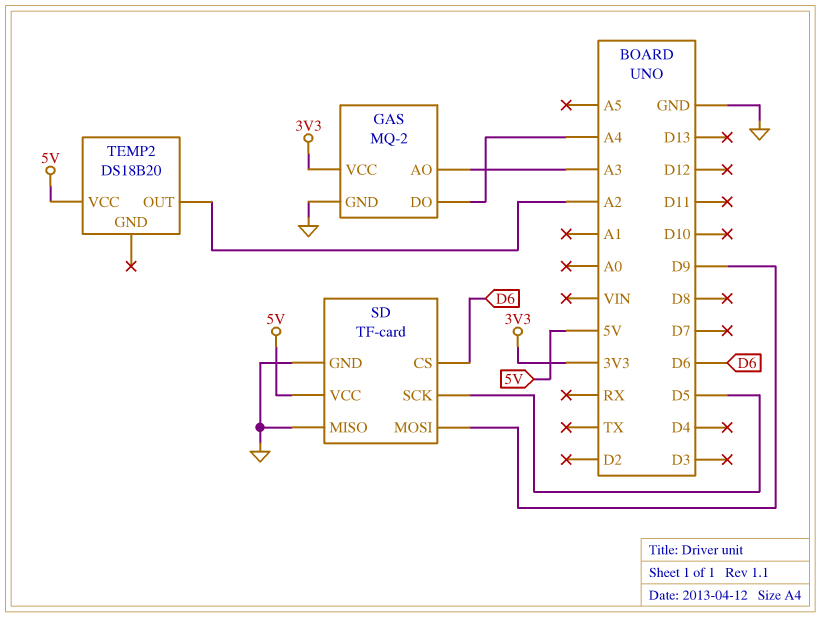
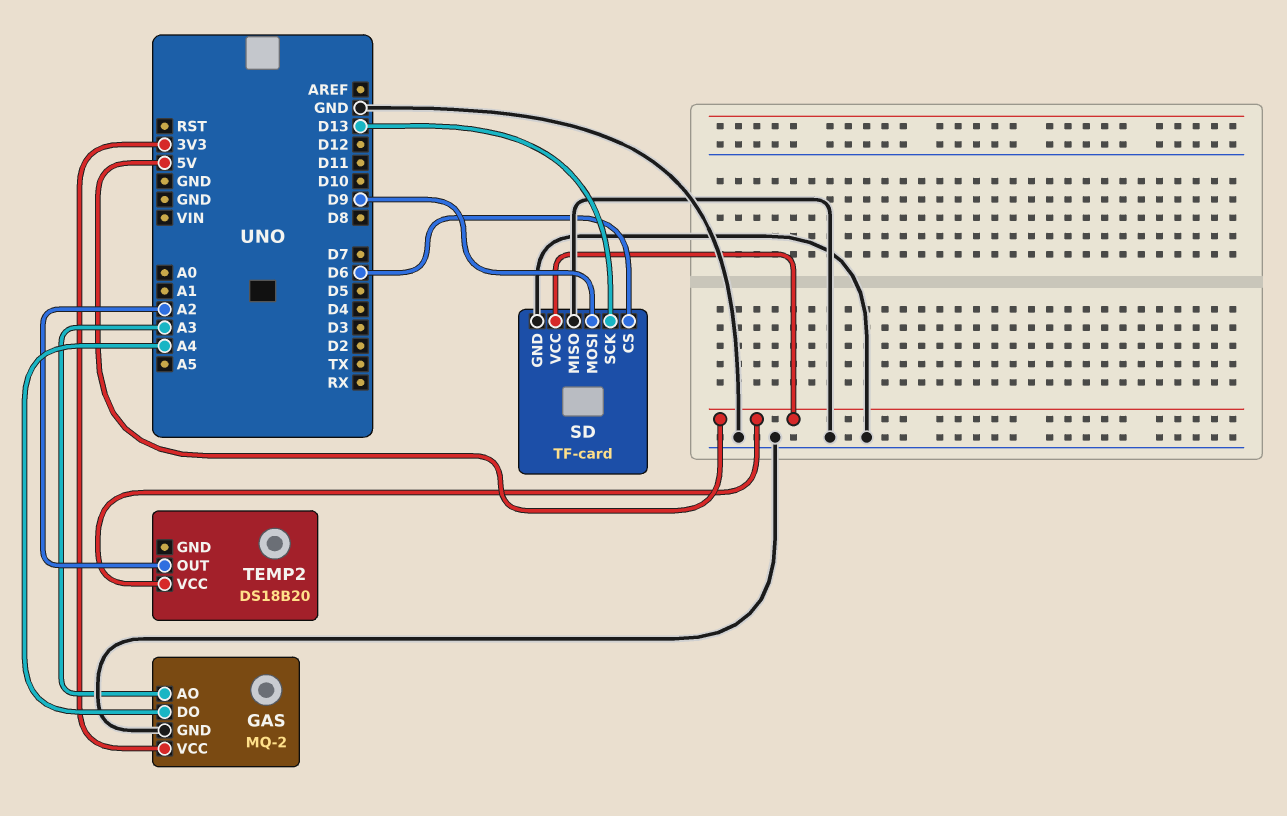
SD pin SCK: D5 -> D13

